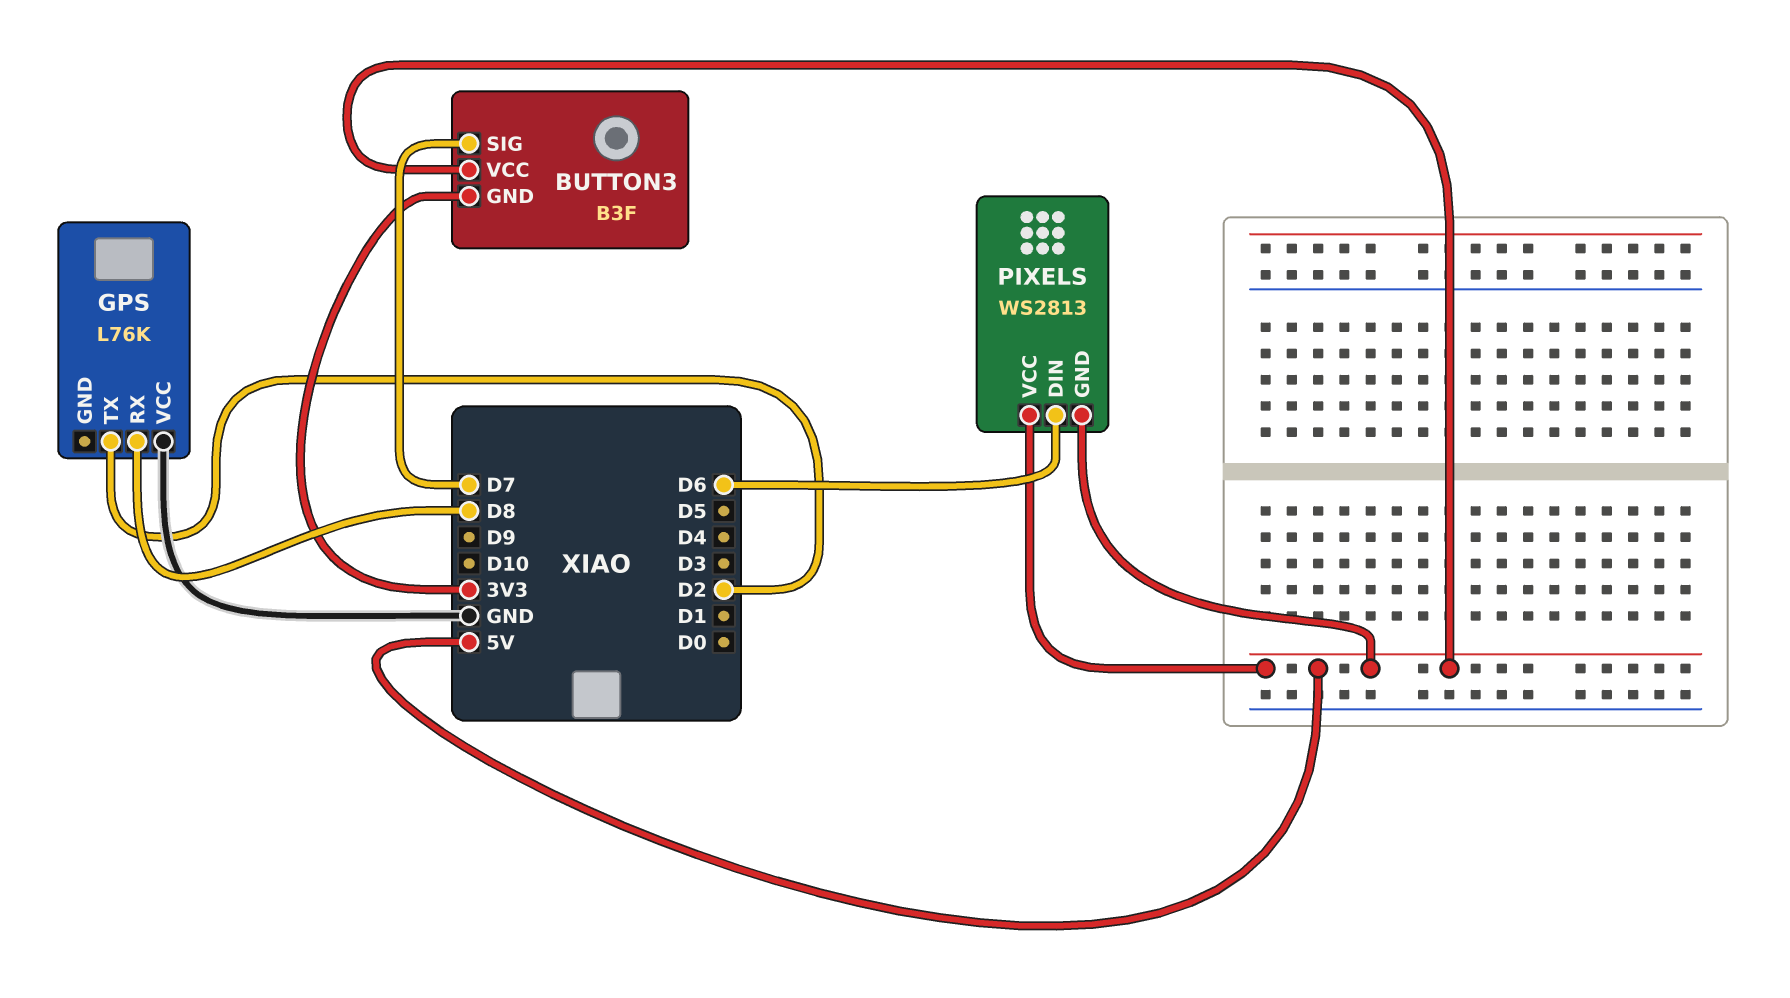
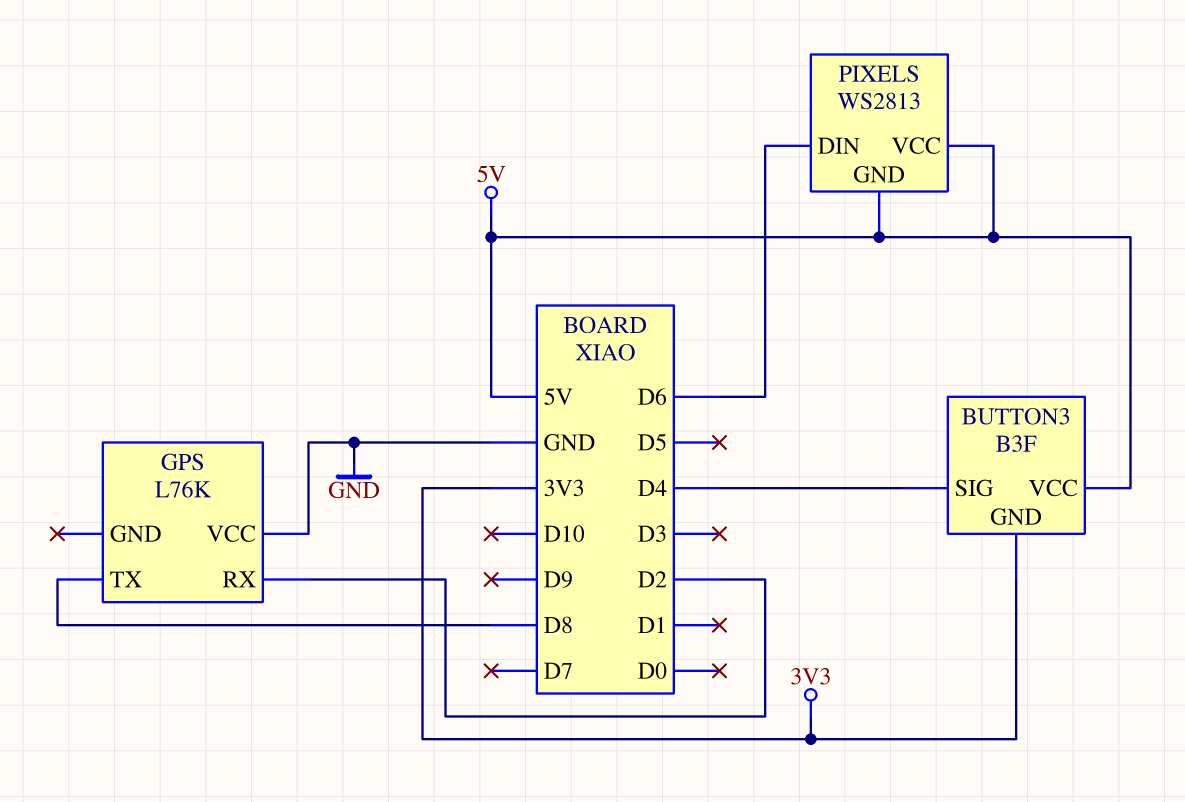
BUTTON3 pin SIG: D7 -> D4
GPS pin RX: D8 -> D2
GPS pin TX: D2 -> D8

